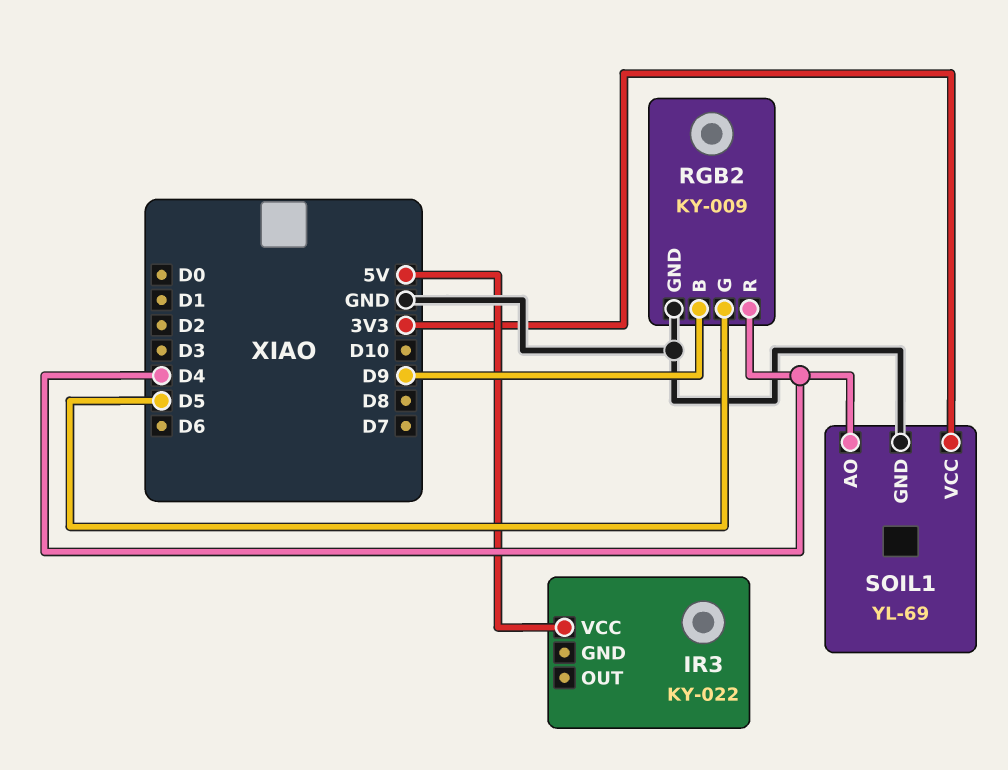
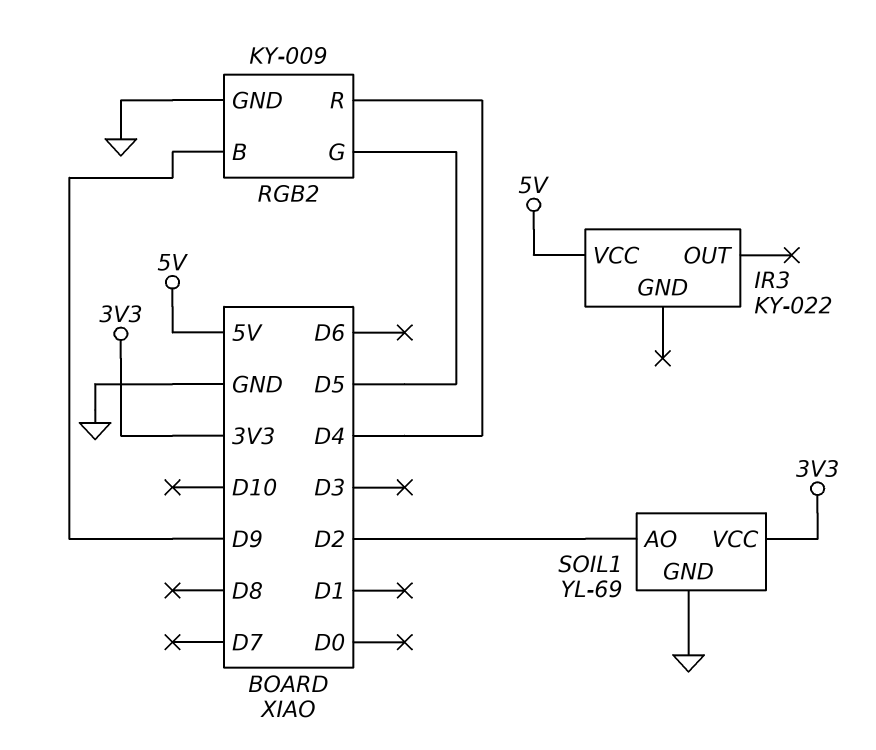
SOIL1 pin AO: D4 -> D2

